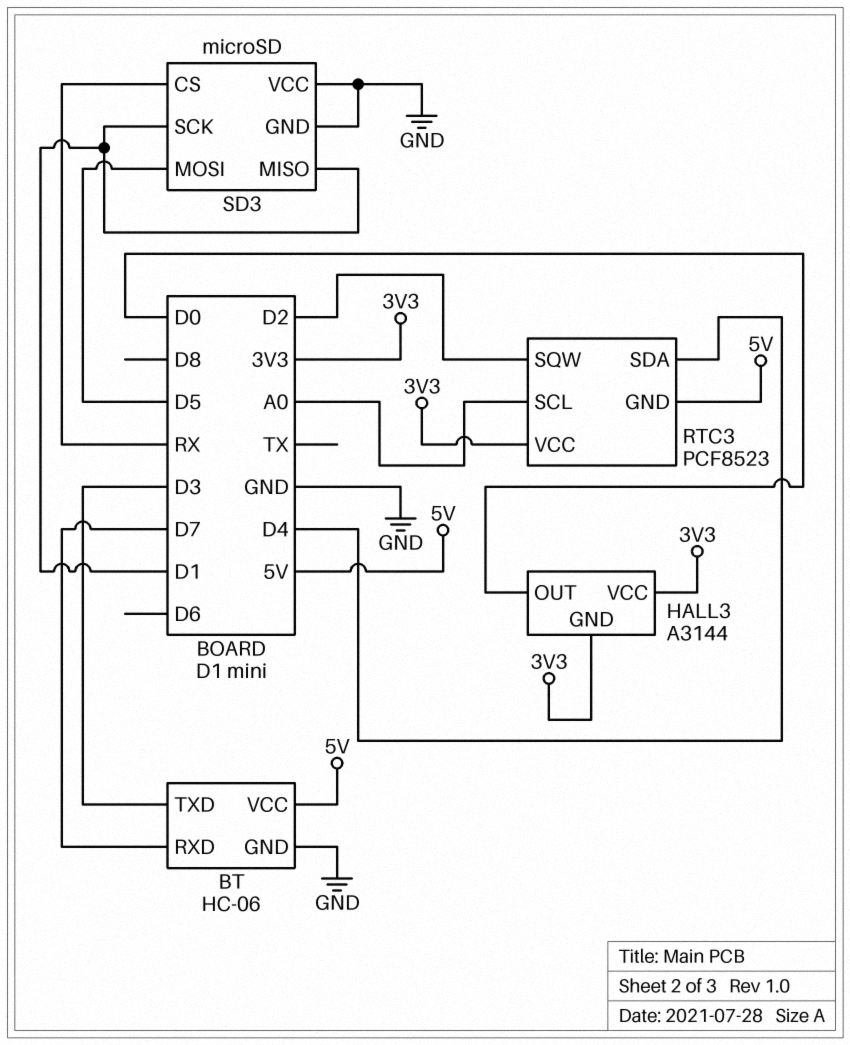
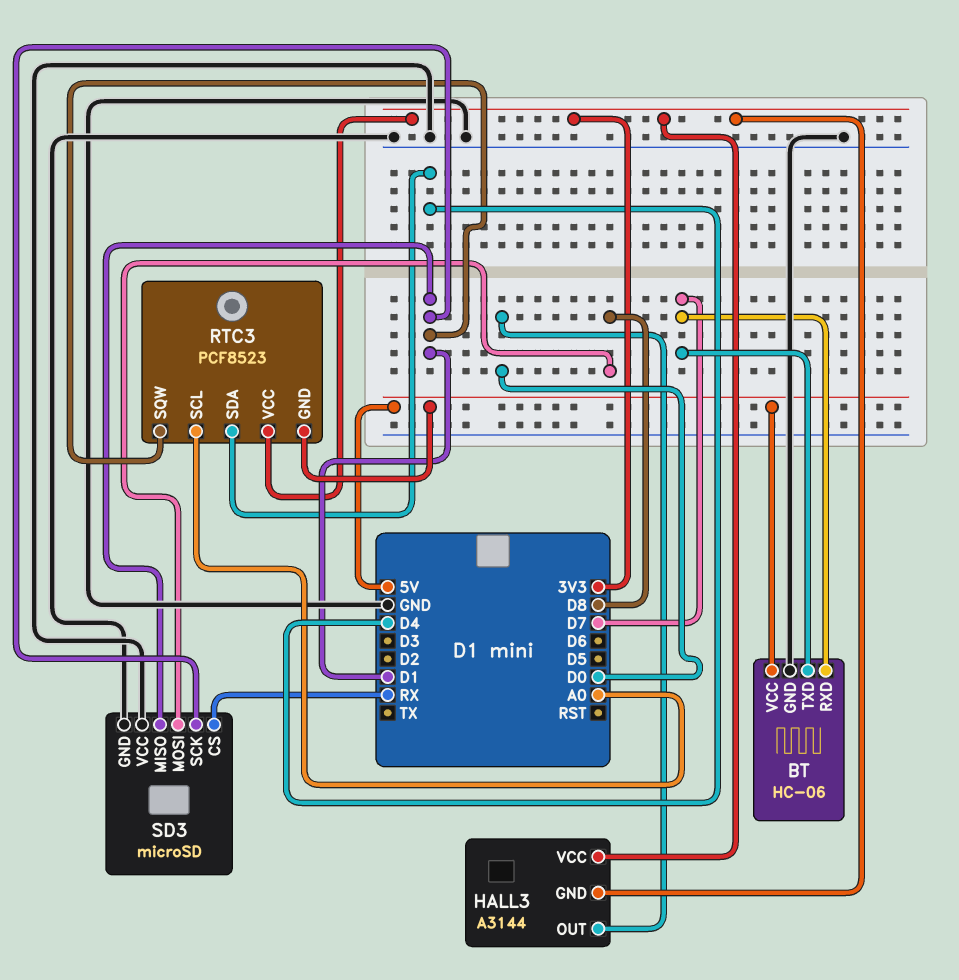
BT pin TXD: D3 -> D7
RTC3 pin SQW: D2 -> D1
SD3 pin MOSI: D5 -> D8

